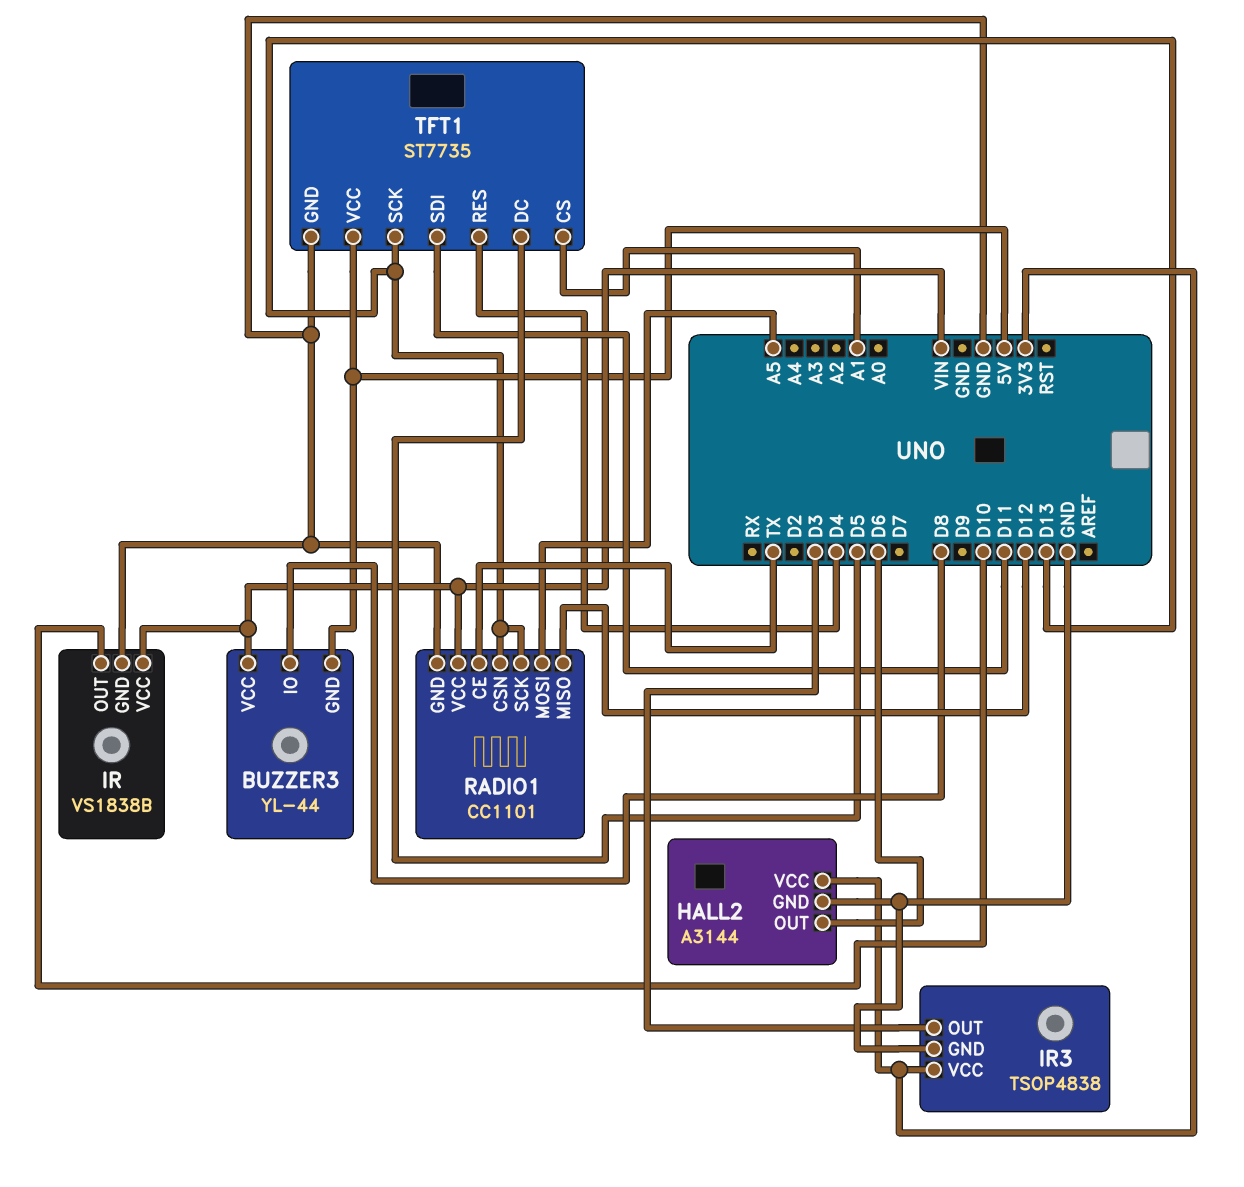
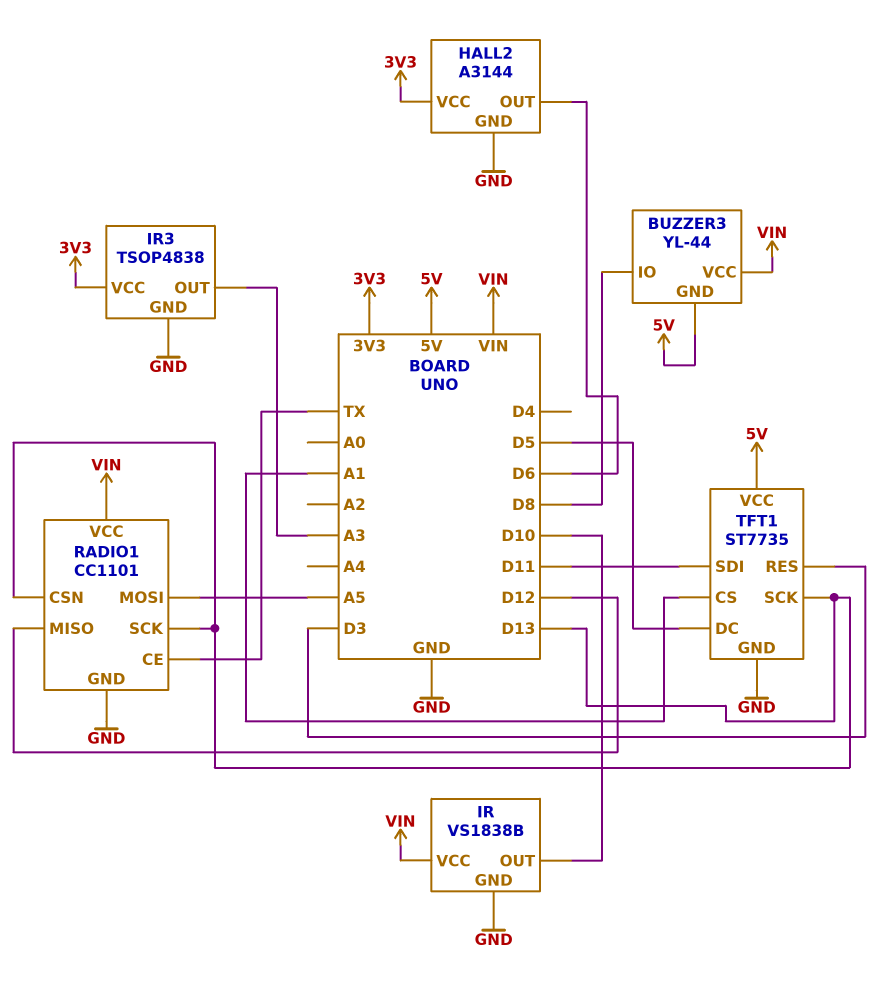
IR3 pin OUT: D3 -> A3
TFT1 pin RES: D4 -> D3

